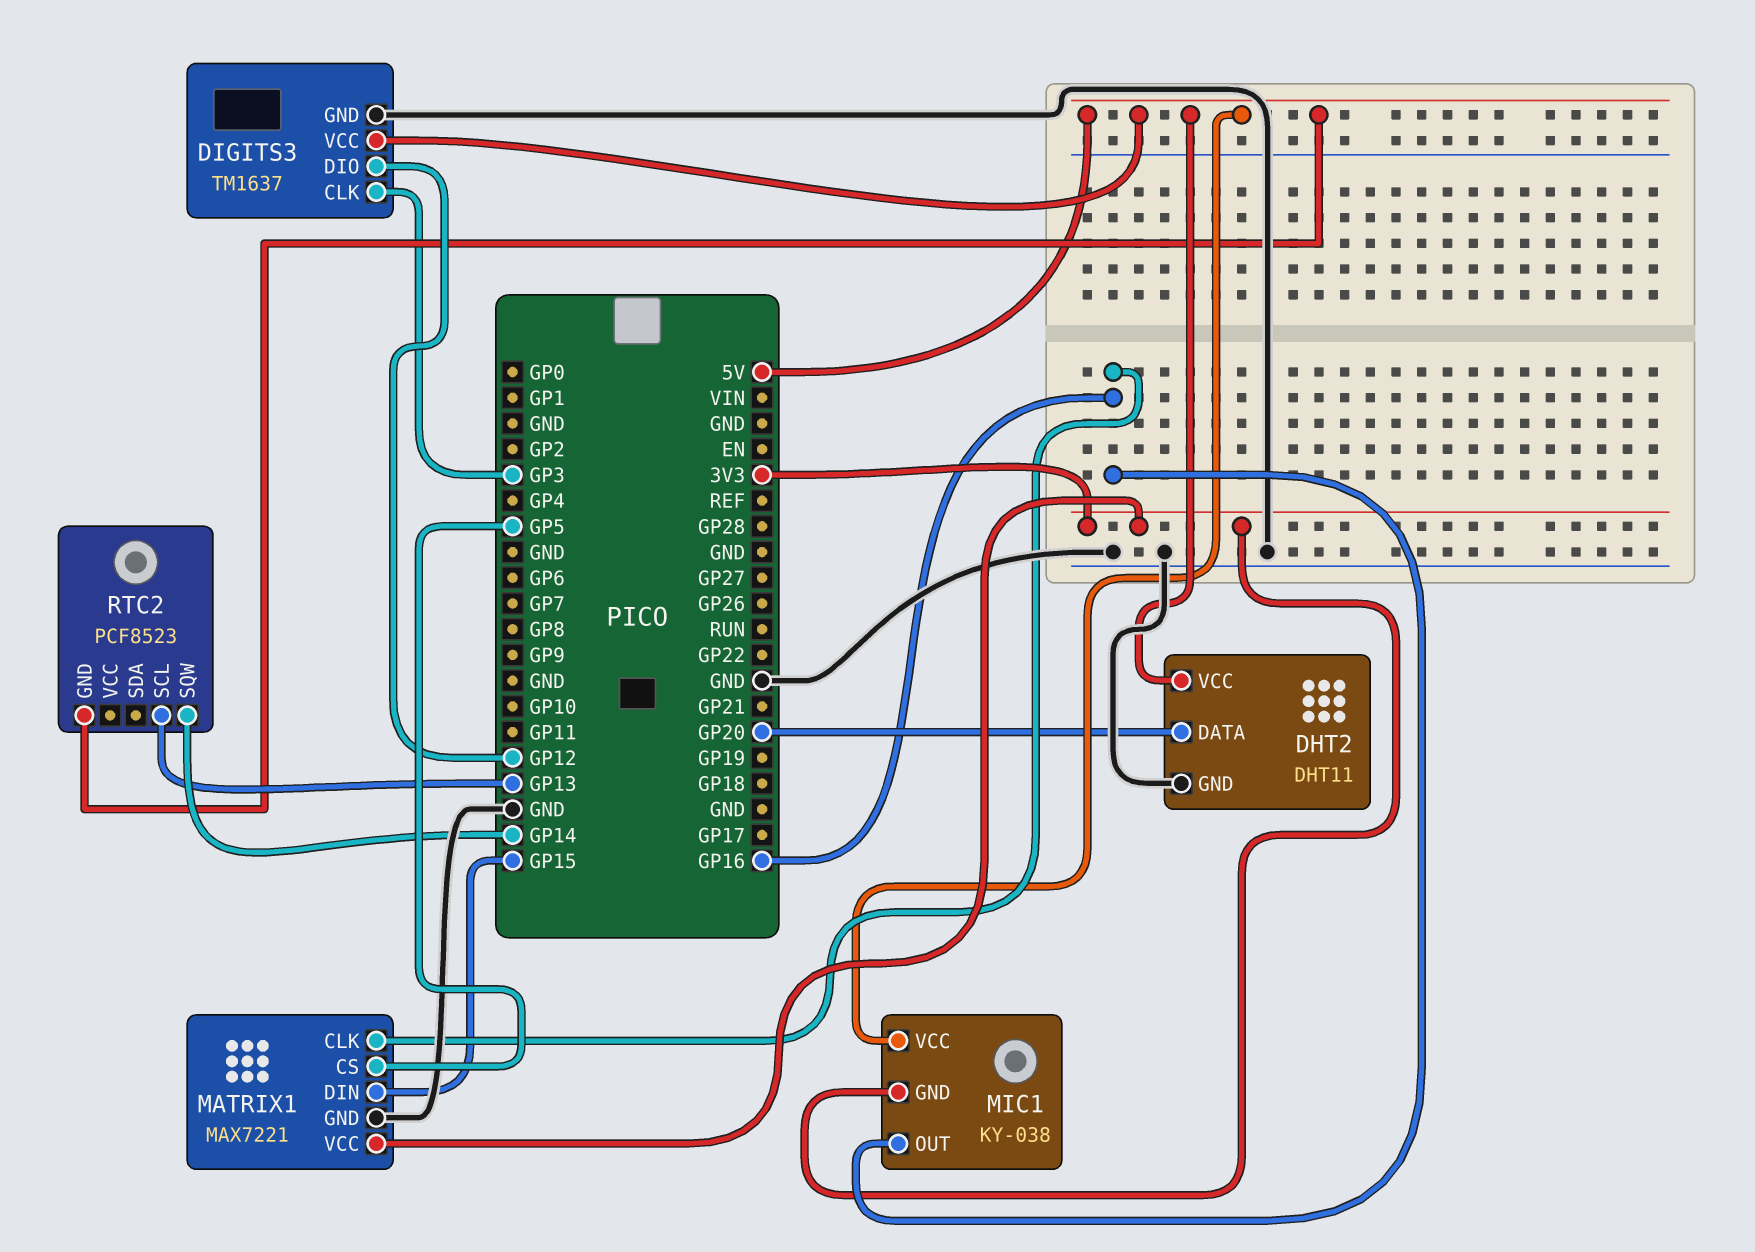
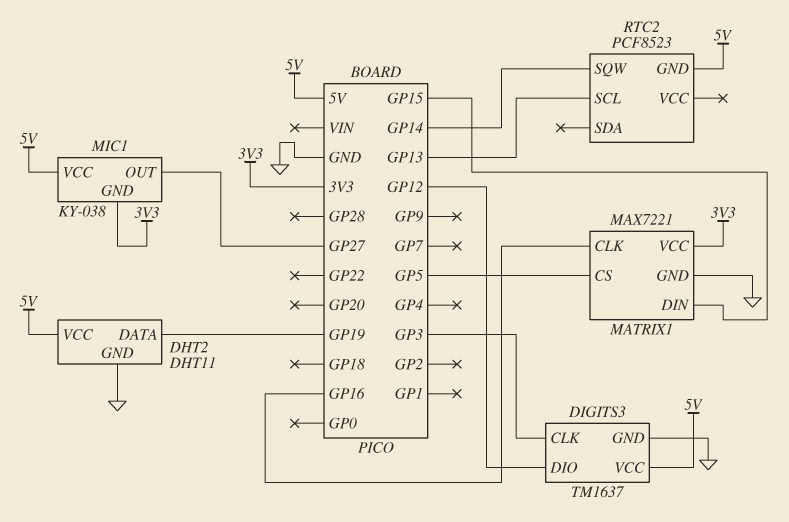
DHT2 pin DATA: GP20 -> GP19
MIC1 pin OUT: GP16 -> GP27

